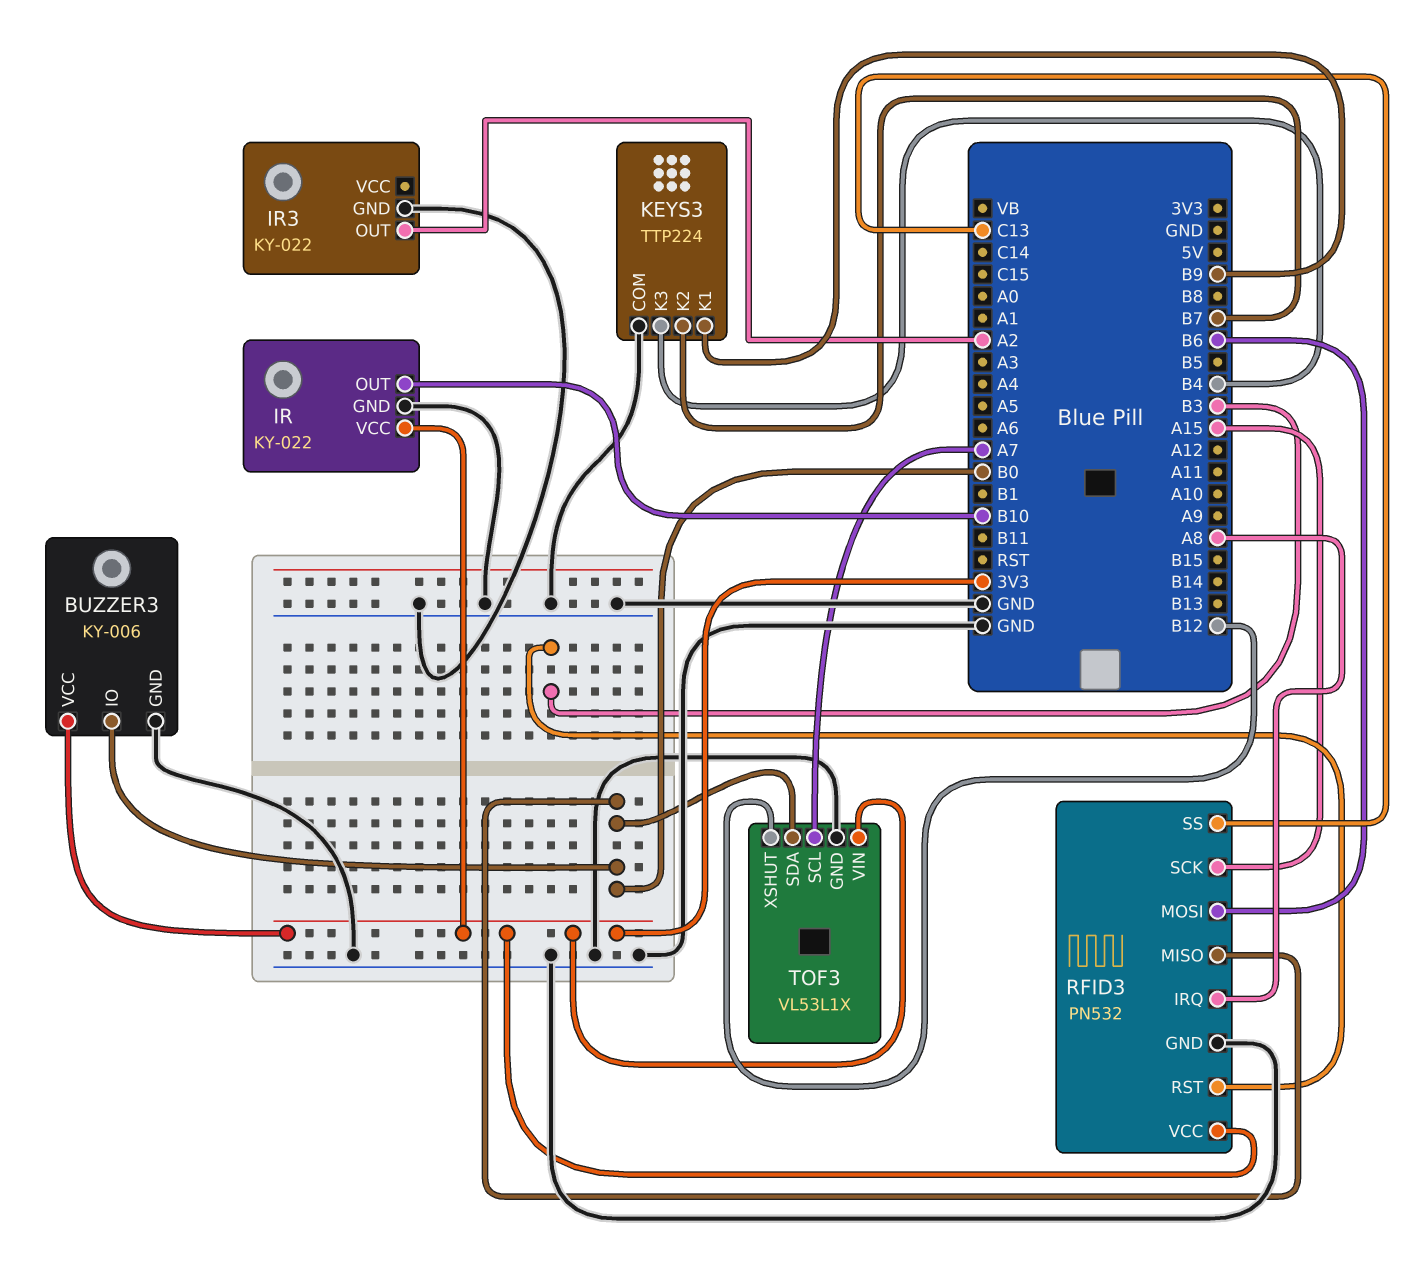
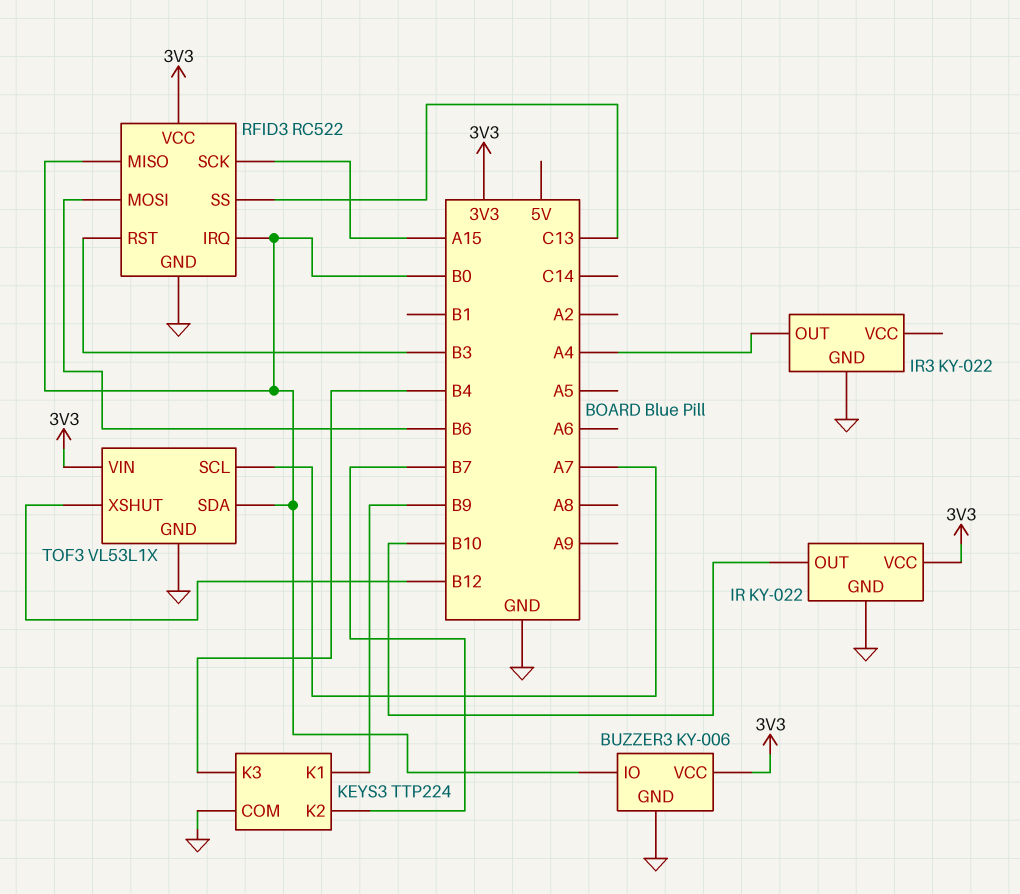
IR3 pin OUT: A2 -> A4
RFID3: PN532 -> RC522
RFID3 pin IRQ: A8 -> B0

